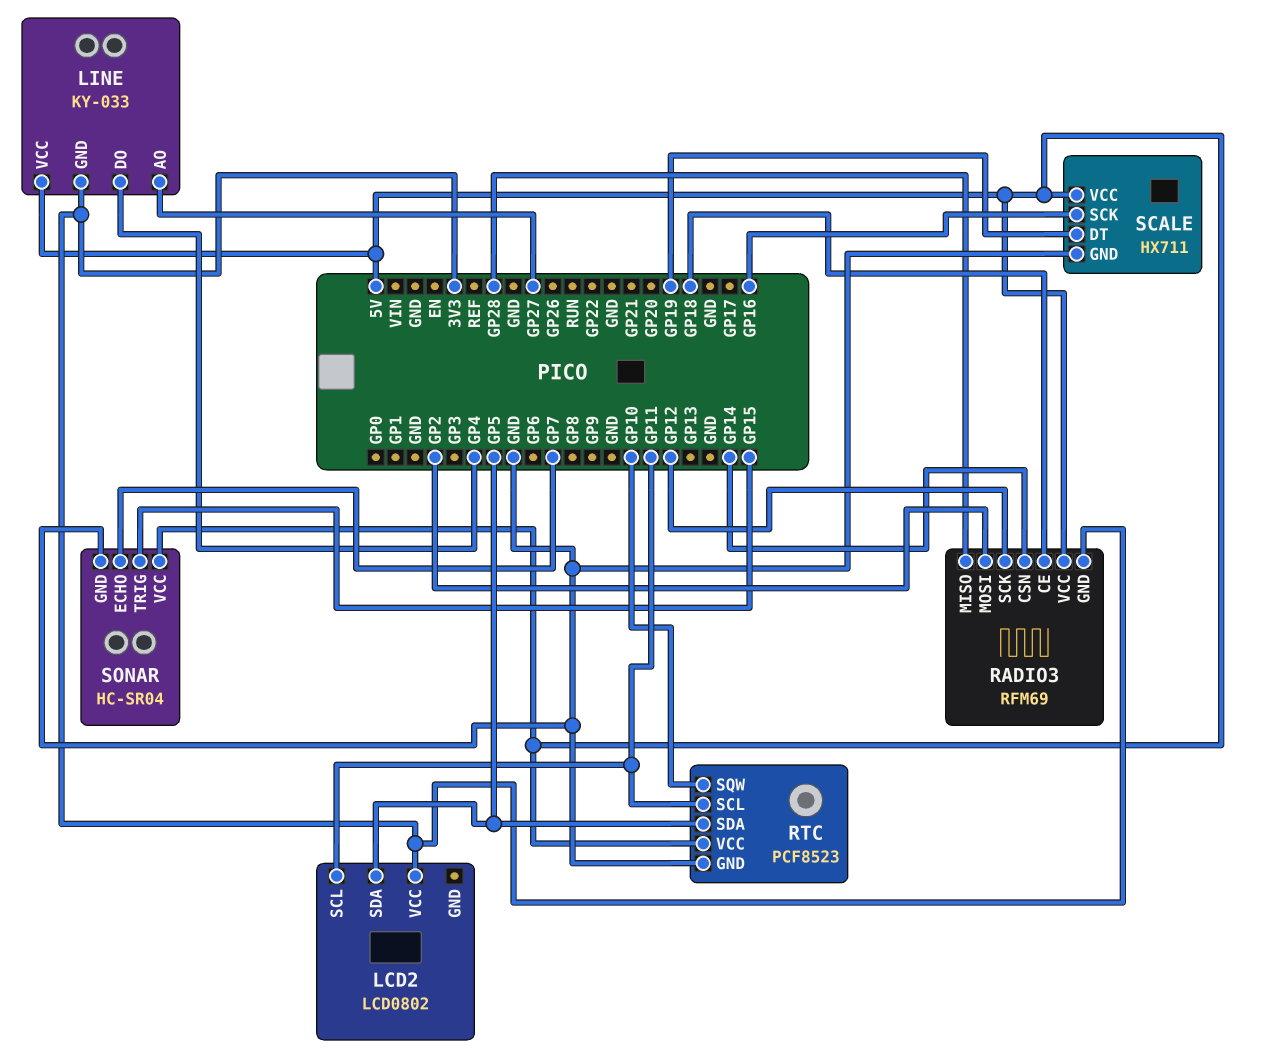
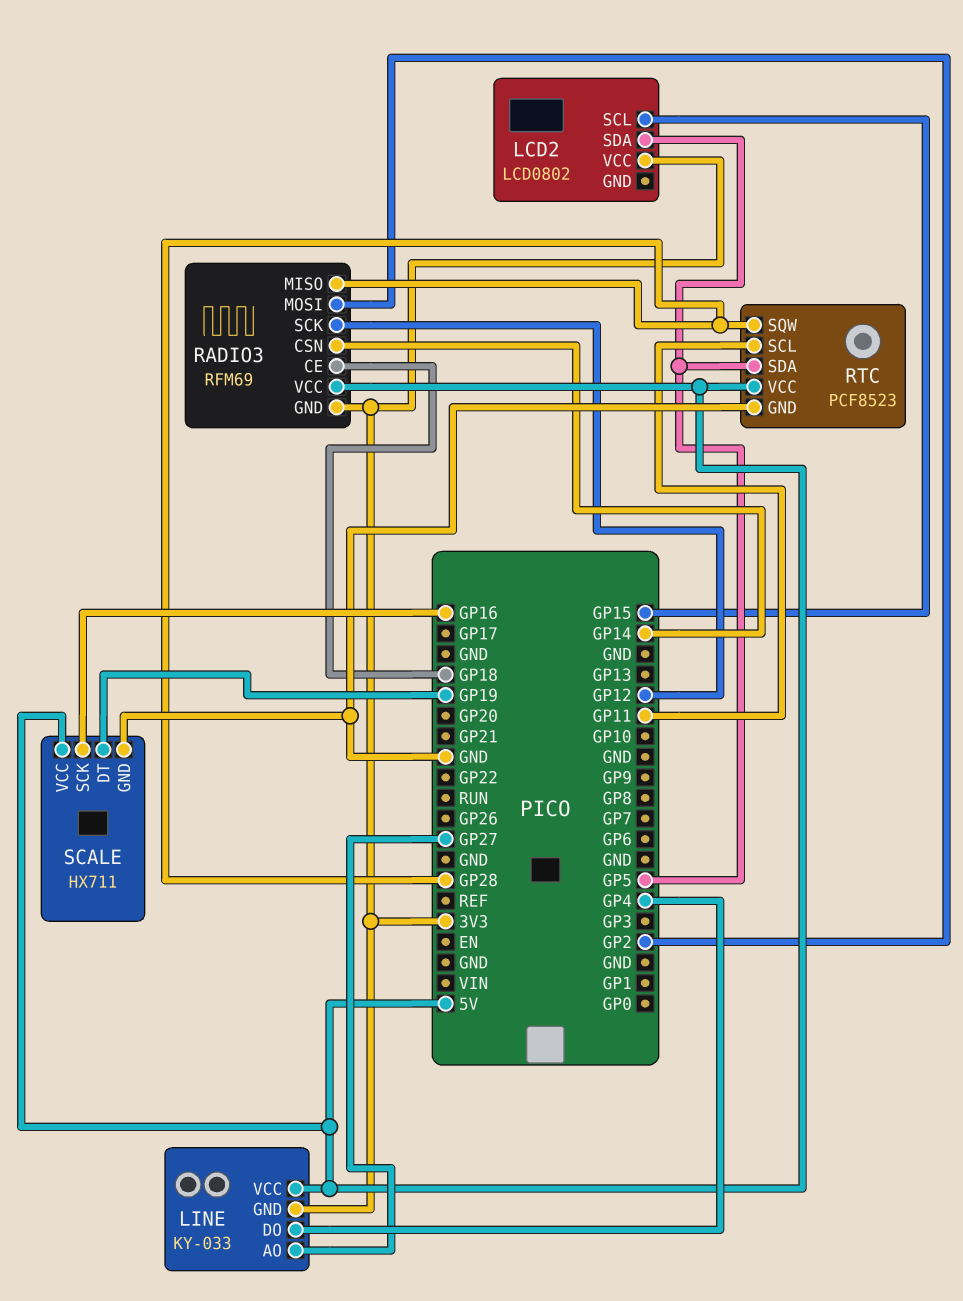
LCD2 pin SCL: GP11 -> GP15
RTC pin SQW: GP10 -> GP28
SONAR: HC-SR04 -> none
SONAR pin ECHO: GP7 -> none
SONAR pin GND: GND -> none
SONAR pin TRIG: GP15 -> none
SONAR pin VCC: 5V -> none

